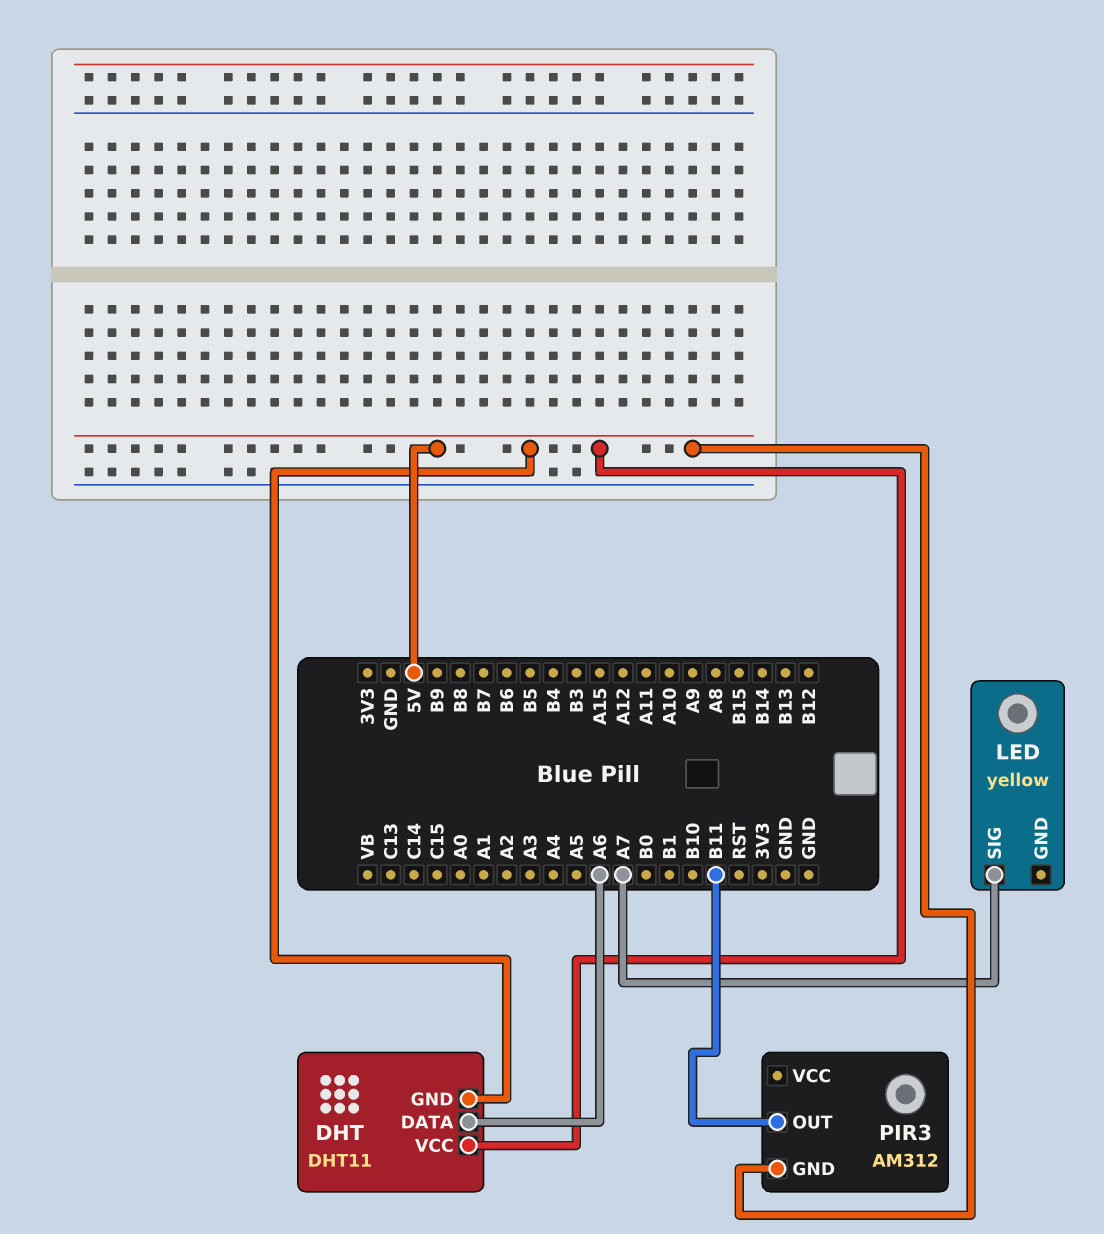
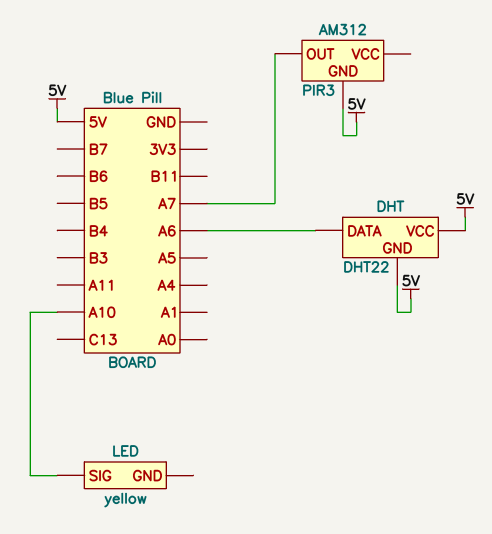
DHT: DHT11 -> DHT22
LED pin SIG: A7 -> A10
PIR3 pin OUT: B11 -> A7

